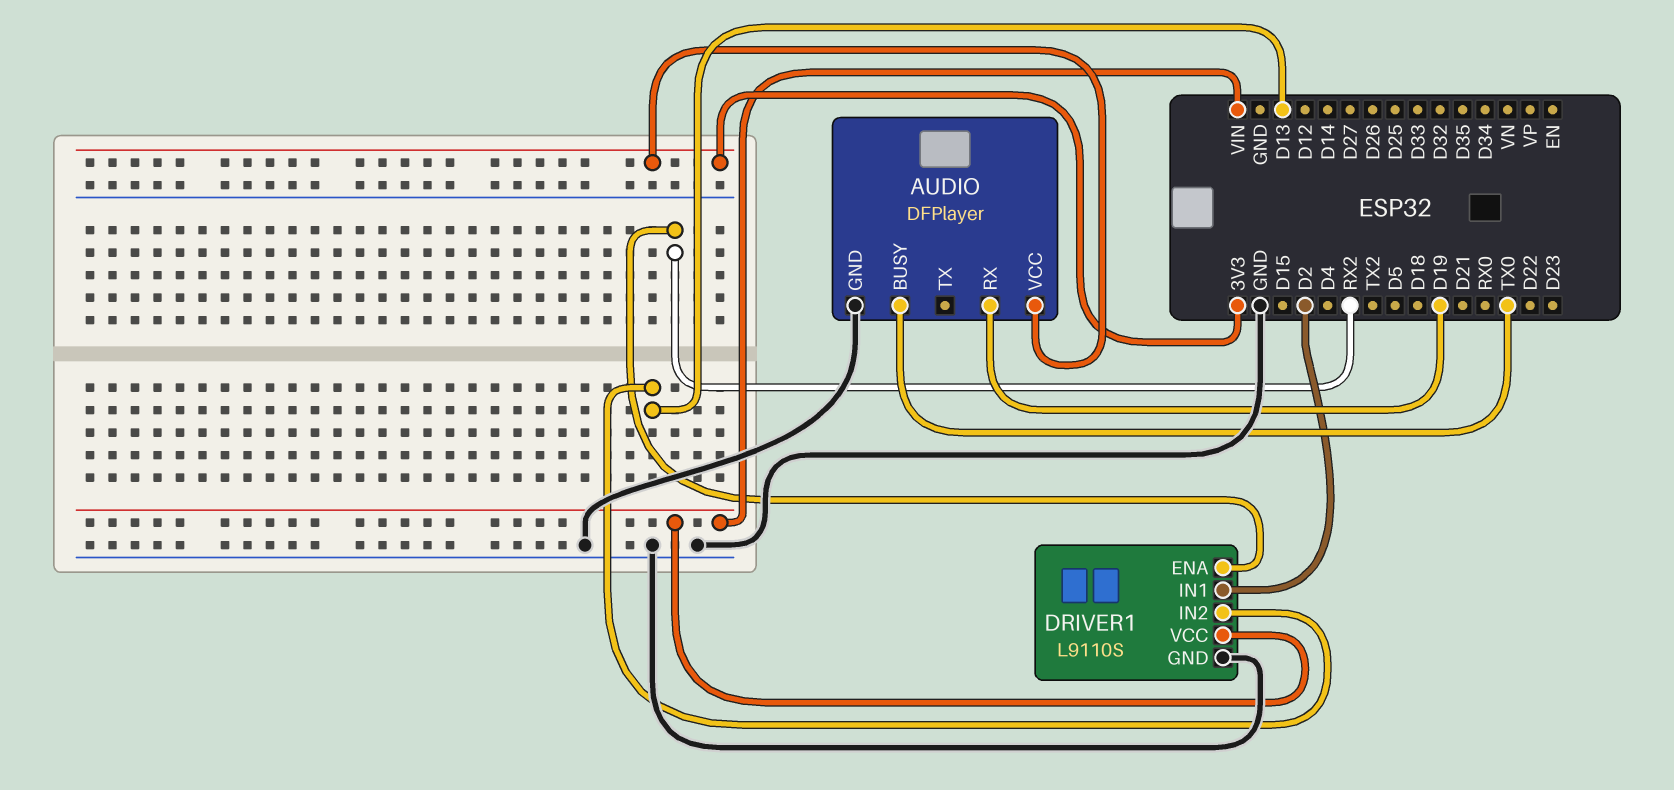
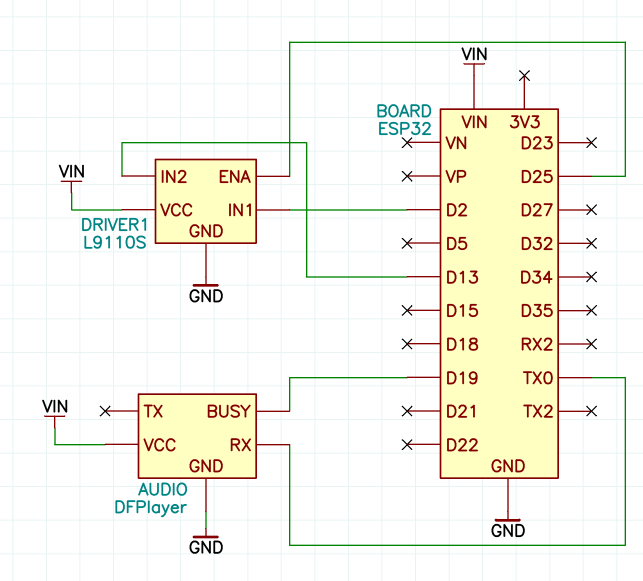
AUDIO pin BUSY: TX0 -> D19
AUDIO pin RX: D19 -> TX0
AUDIO pin VCC: 3V3 -> VIN
DRIVER1 pin ENA: RX2 -> D25

